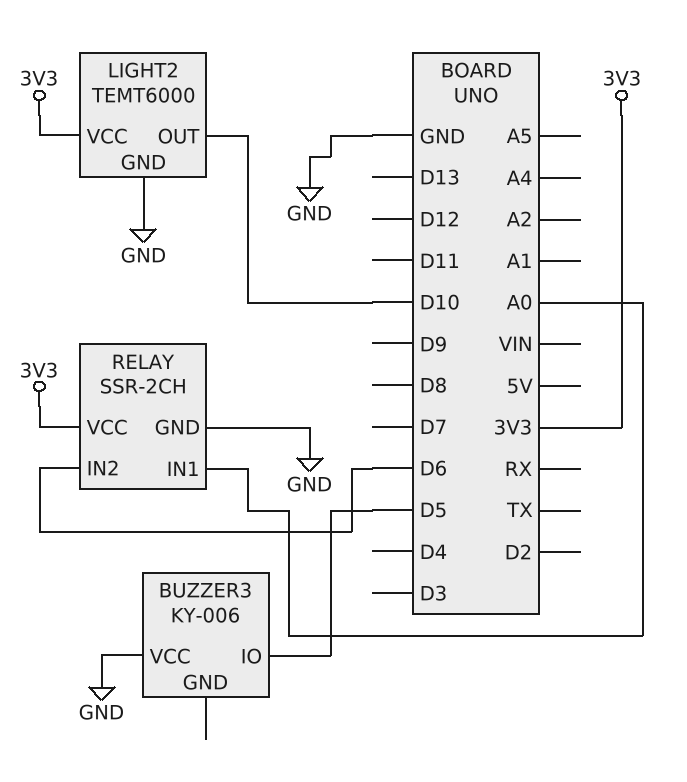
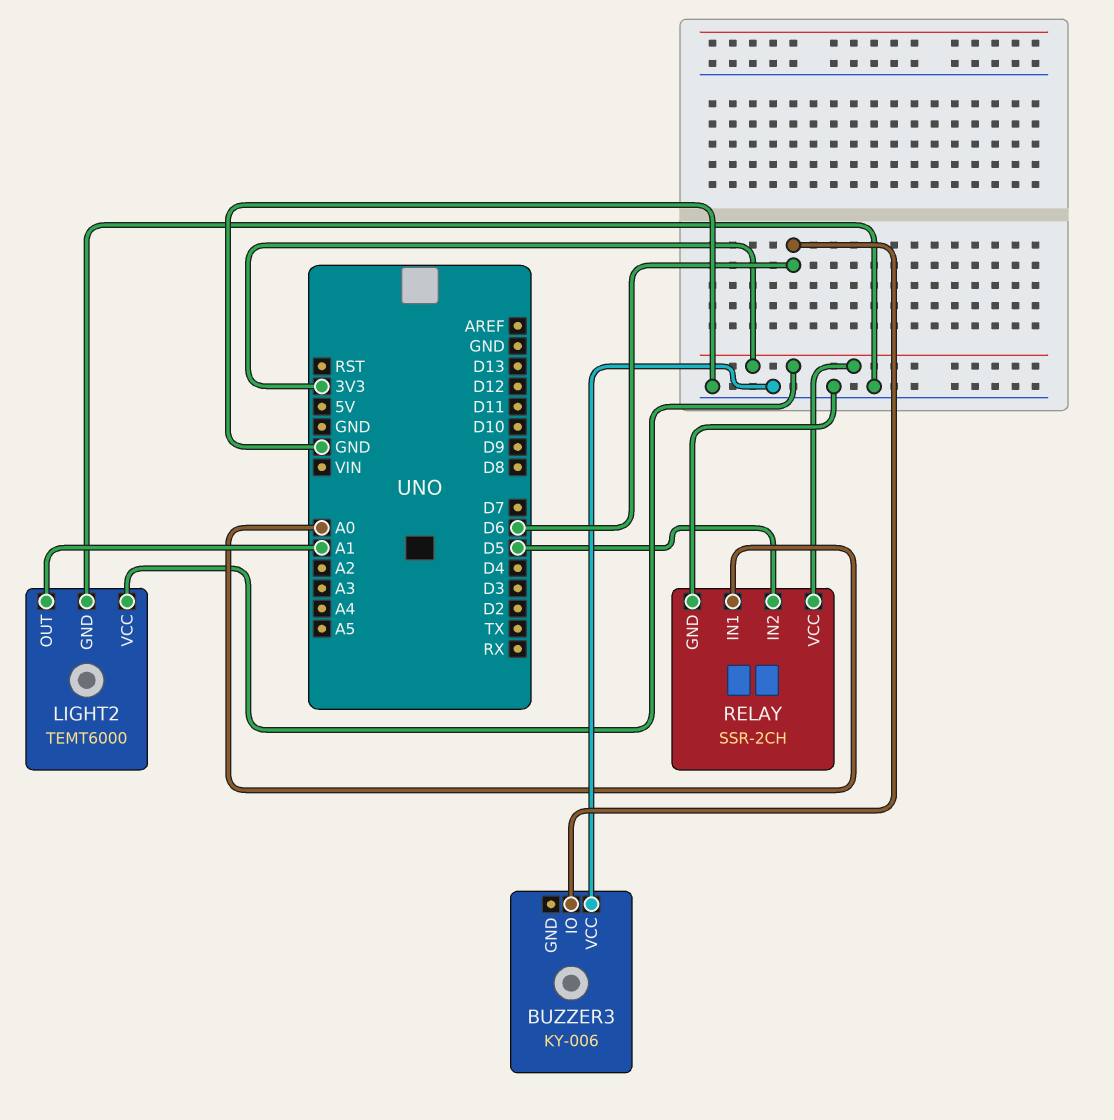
BUZZER3 pin IO: D5 -> D6
LIGHT2 pin OUT: D10 -> A1
RELAY pin IN2: D6 -> D5

